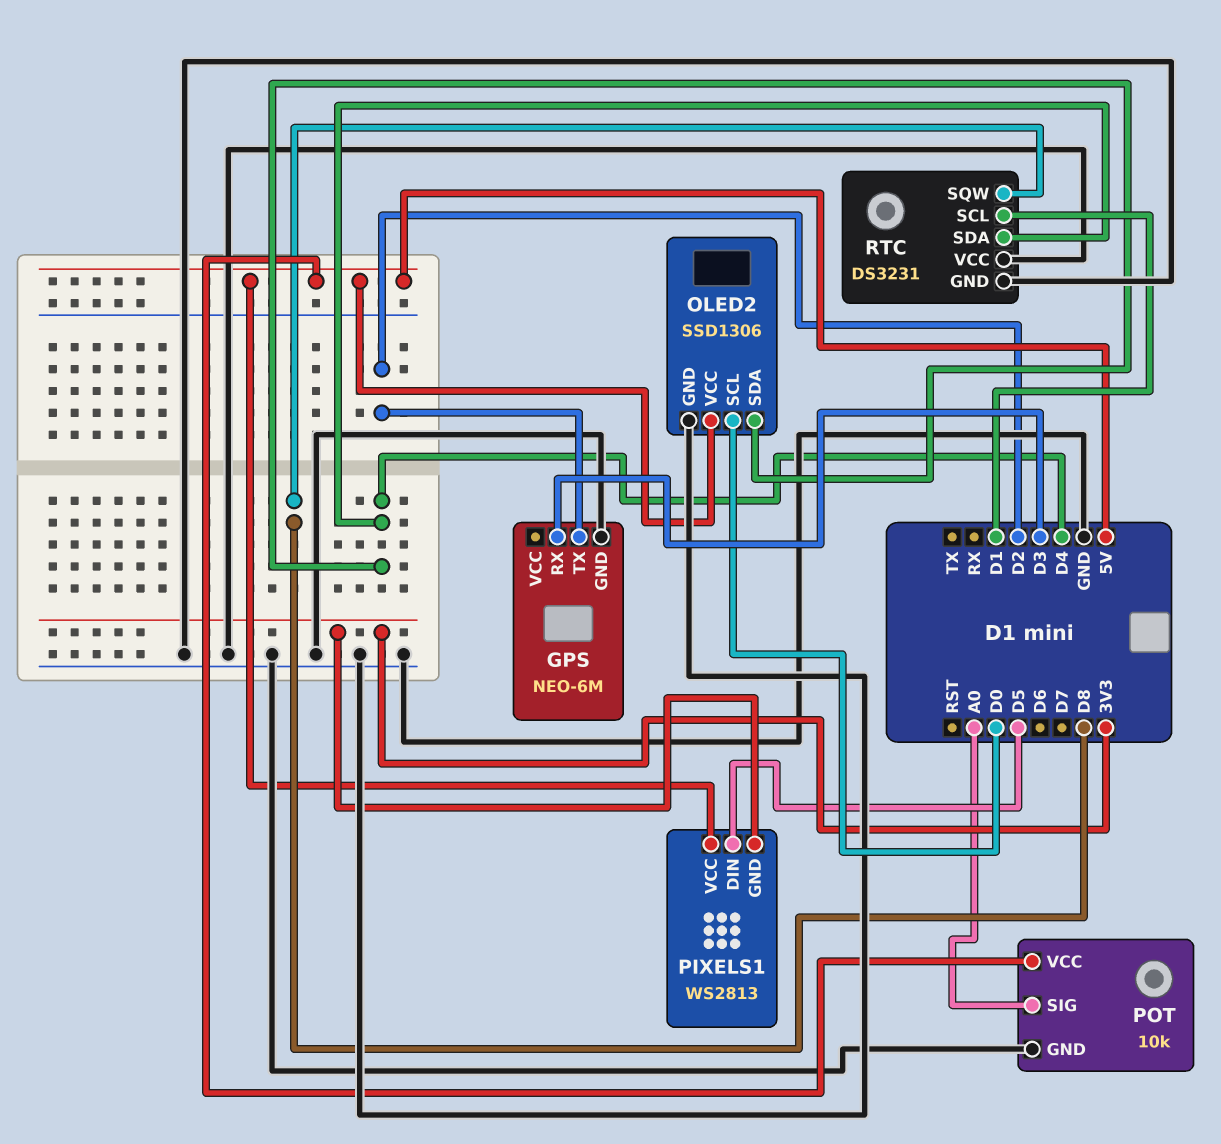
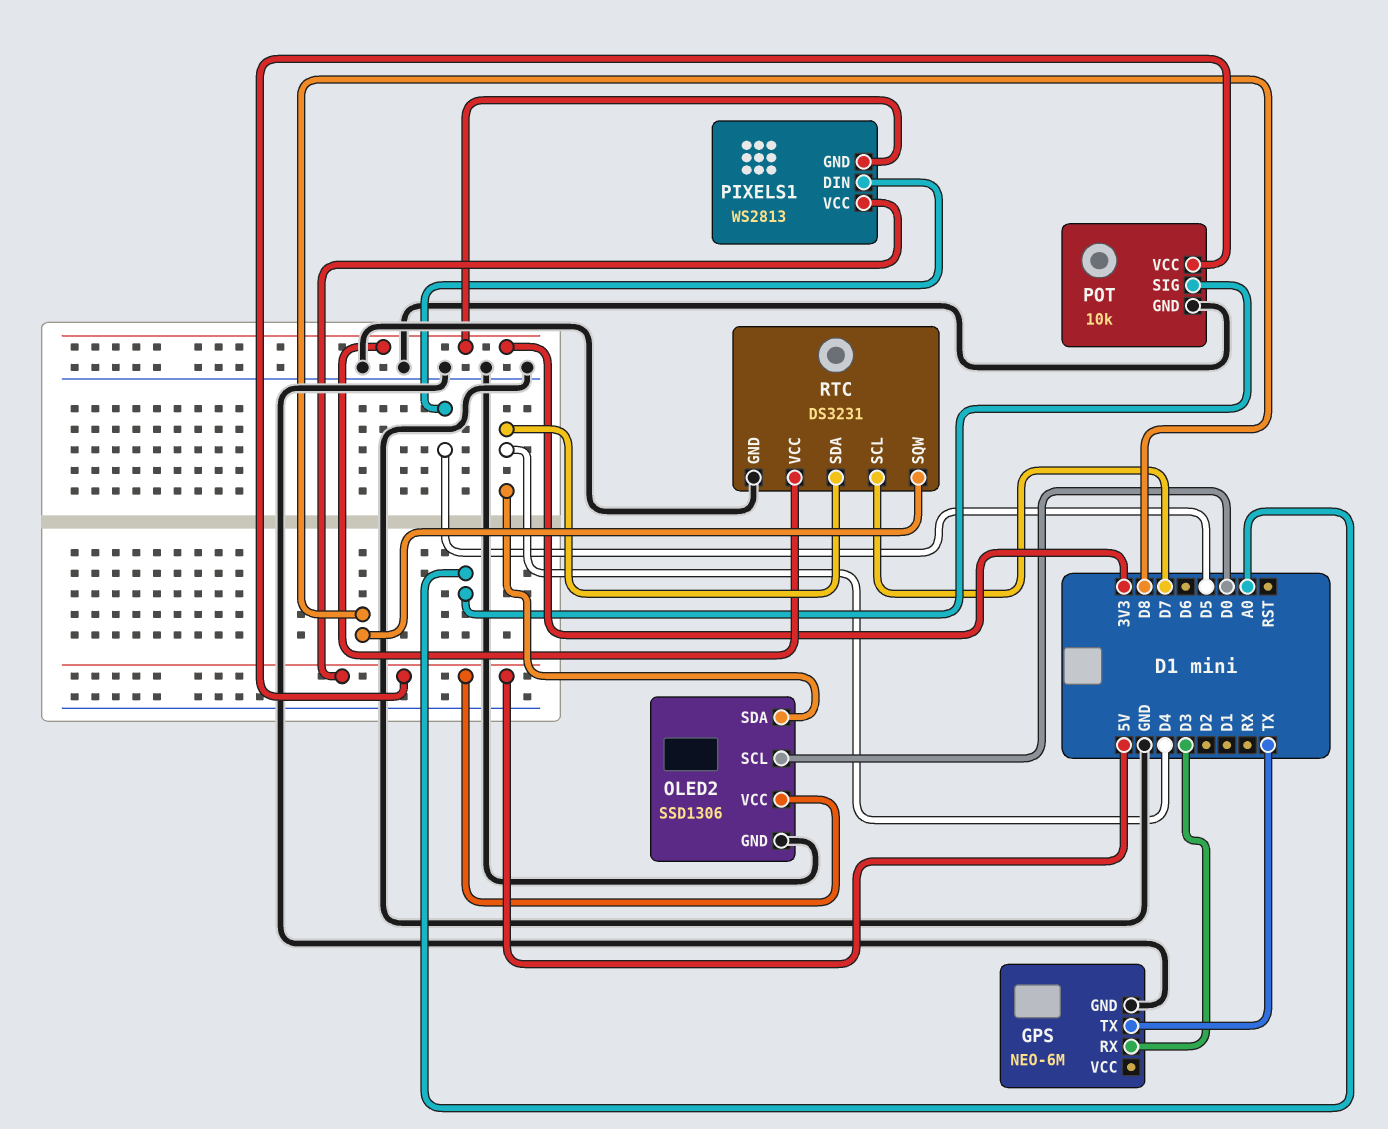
GPS pin TX: D2 -> TX
RTC pin SCL: D1 -> D7
RTC pin VCC: GND -> 3V3

